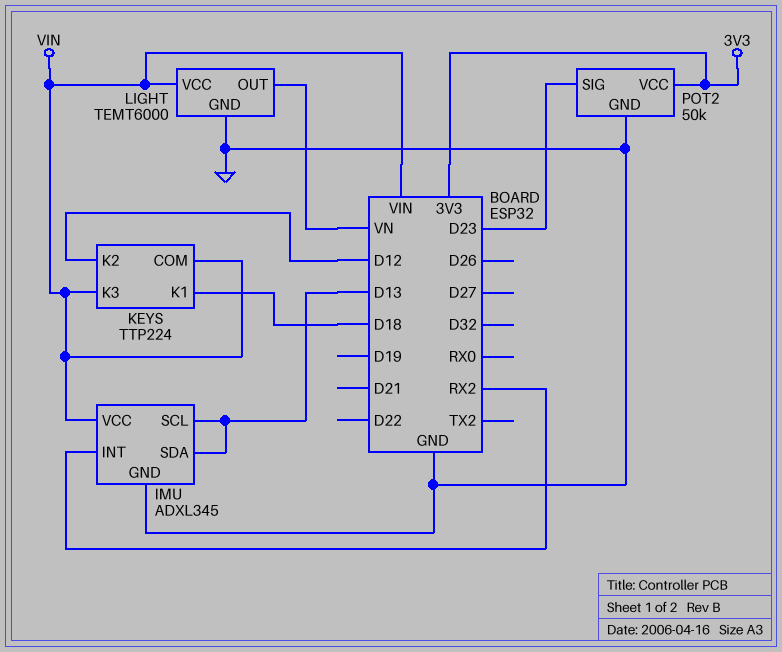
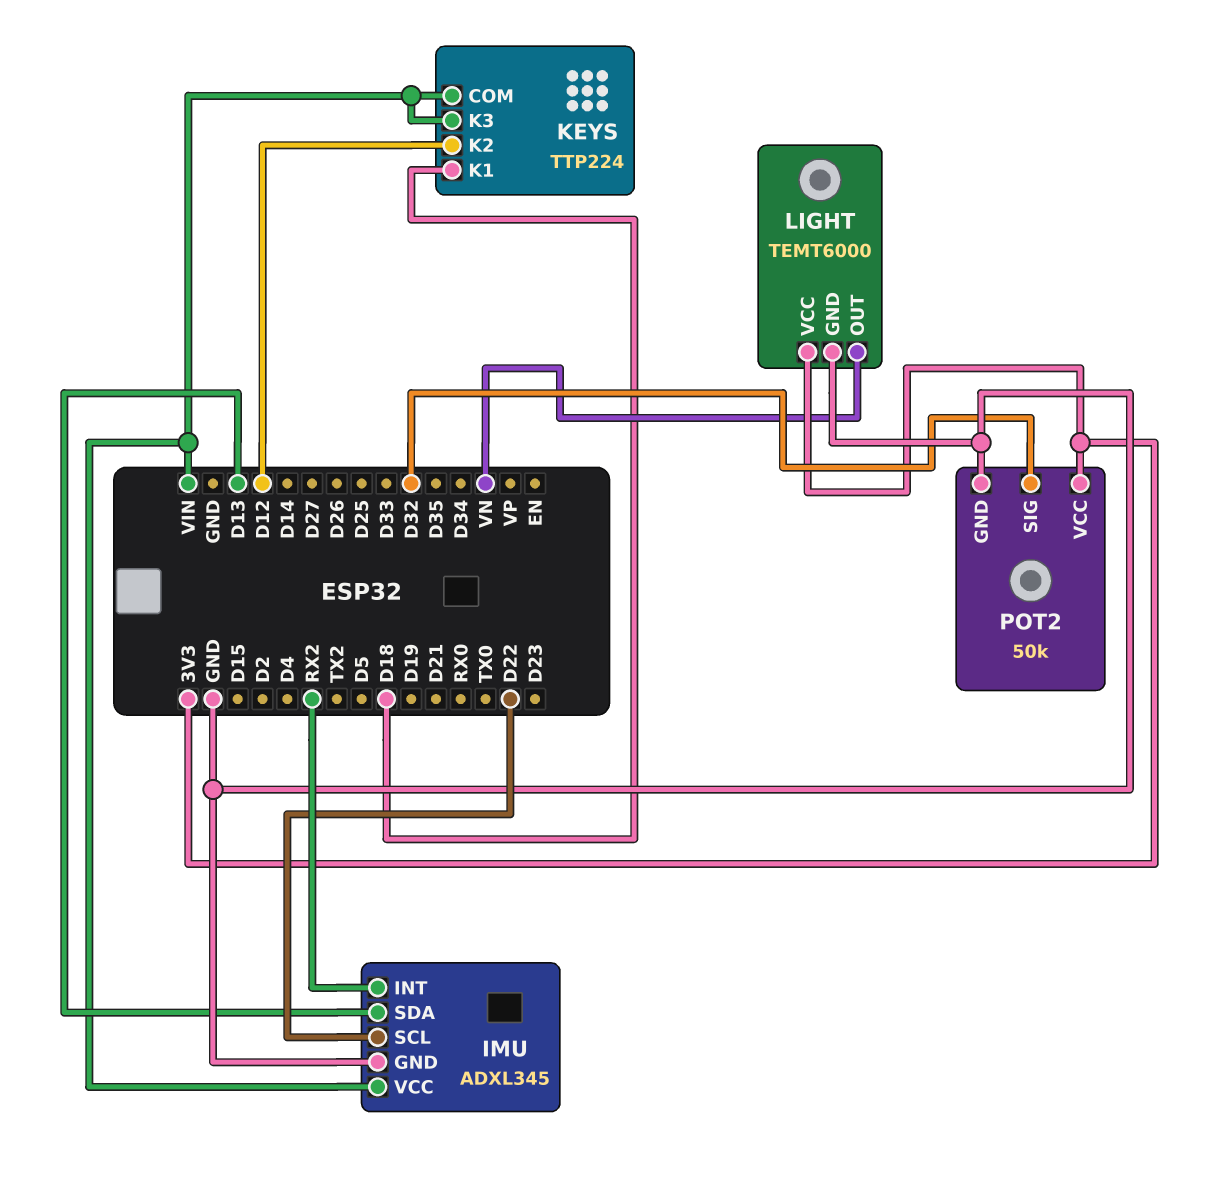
IMU pin SCL: D13 -> D22
LIGHT pin VCC: VIN -> 3V3
POT2 pin SIG: D23 -> D32

